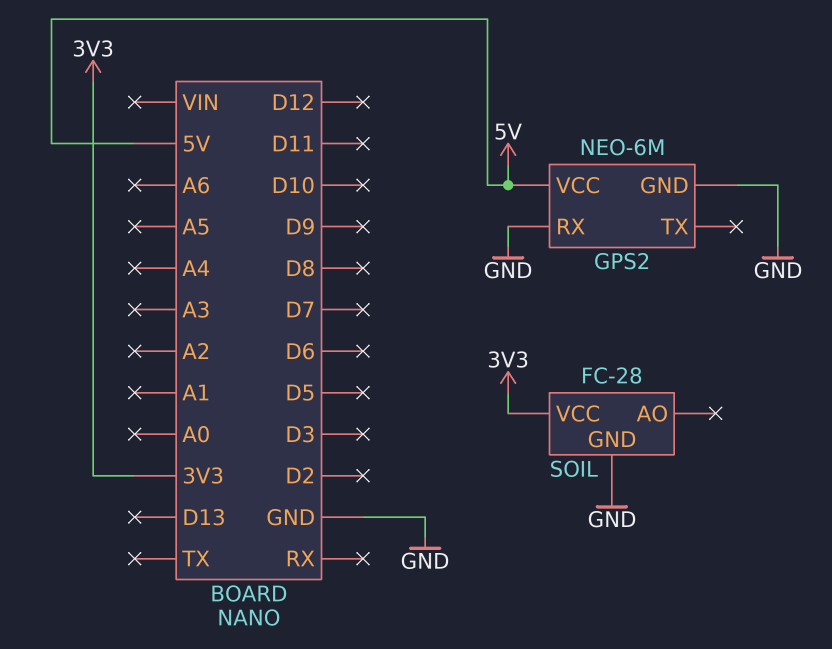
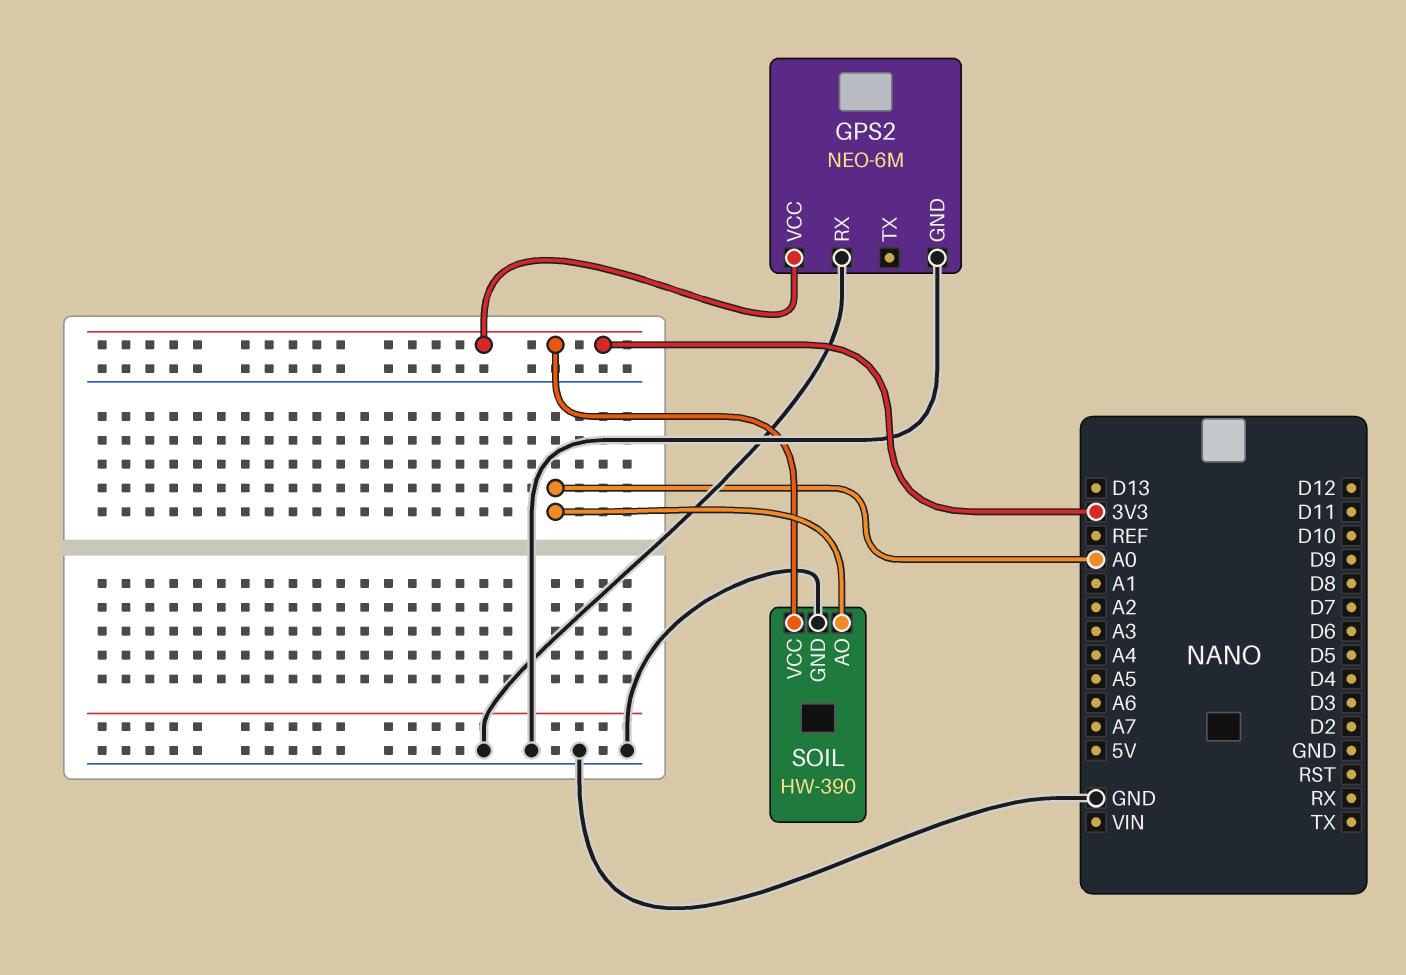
GPS2 pin VCC: 5V -> 3V3
SOIL: FC-28 -> HW-390
SOIL pin AO: none -> A0

